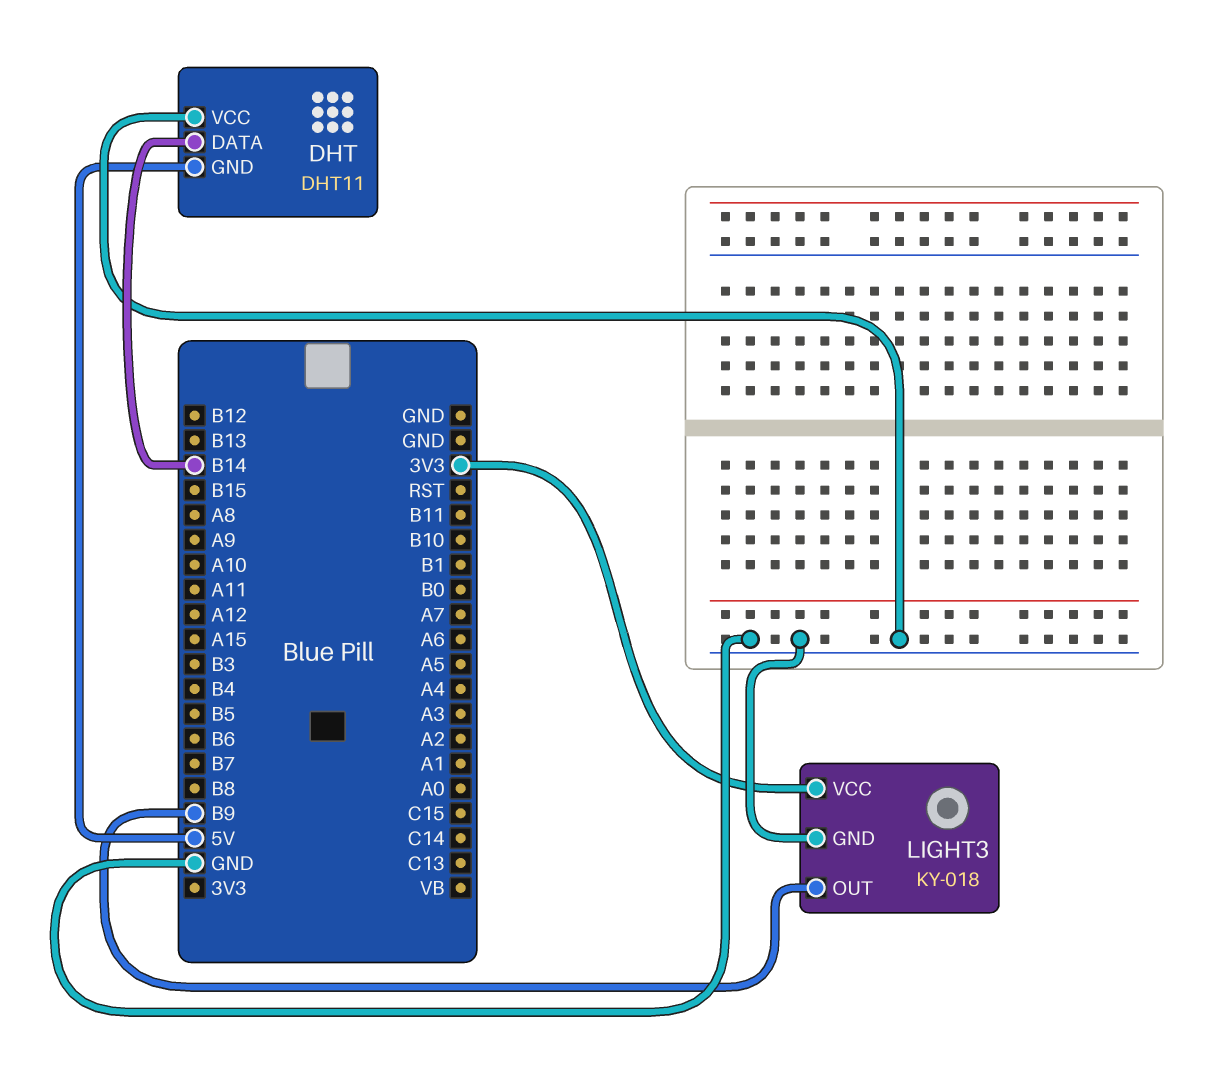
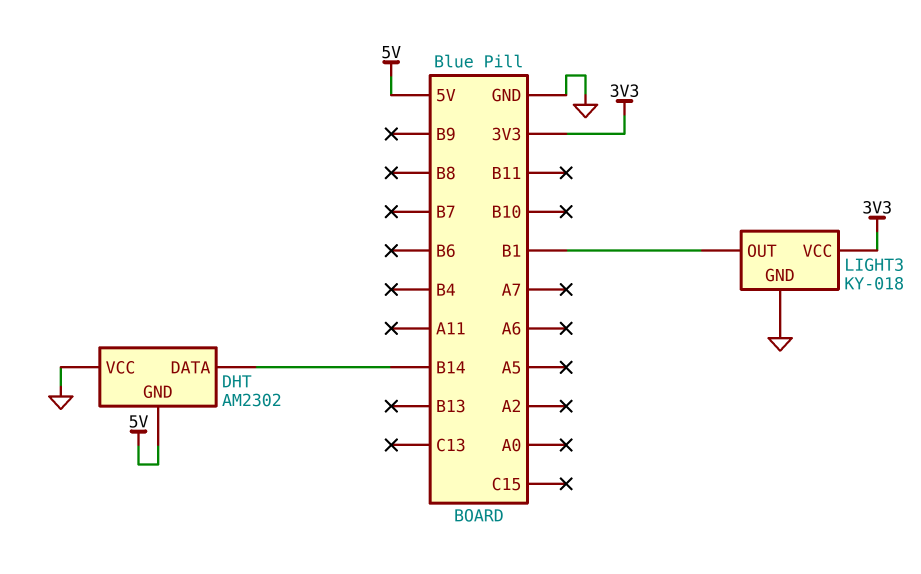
DHT: DHT11 -> AM2302
LIGHT3 pin OUT: B9 -> B1

